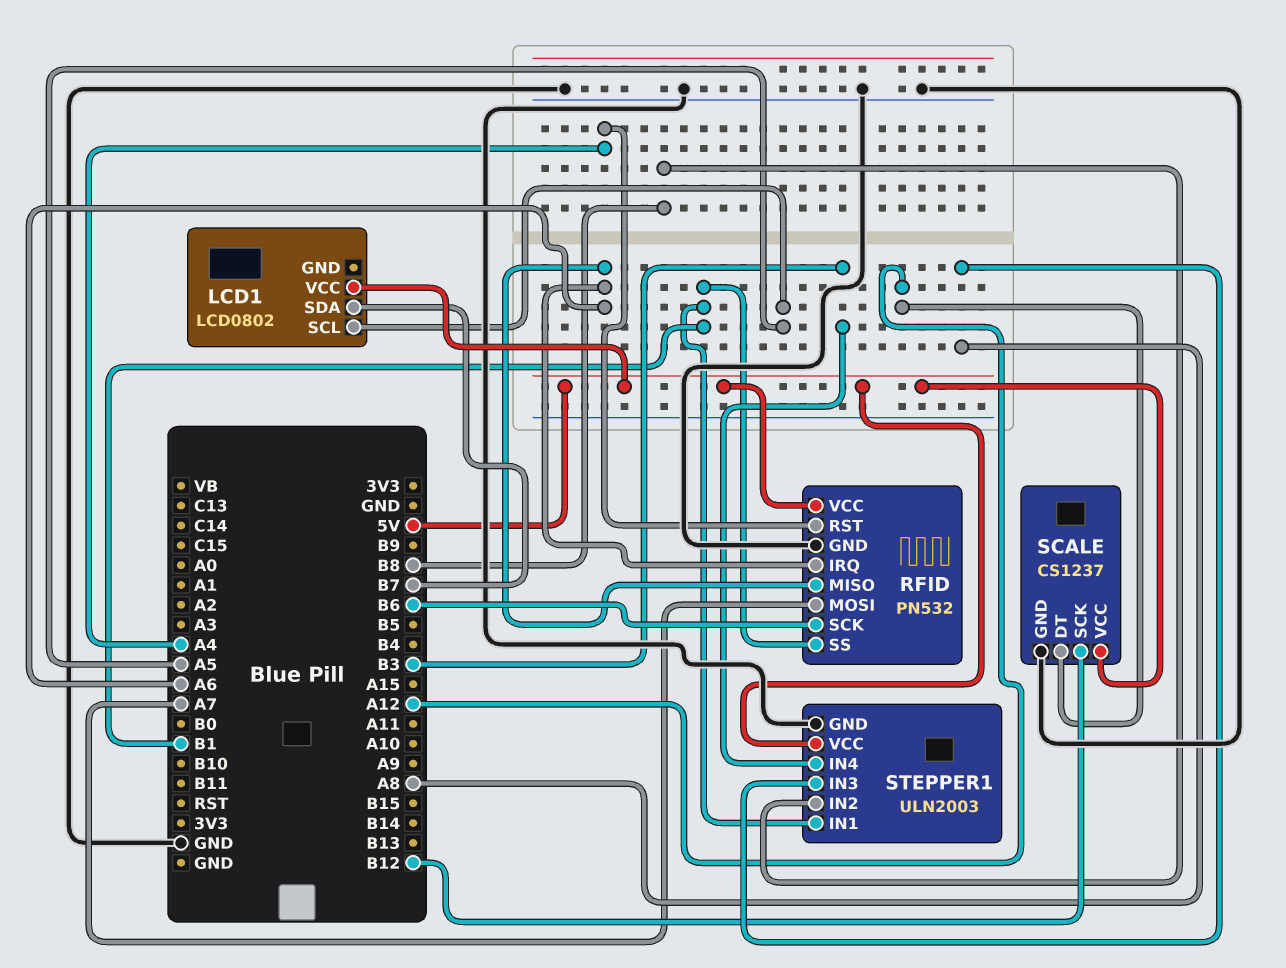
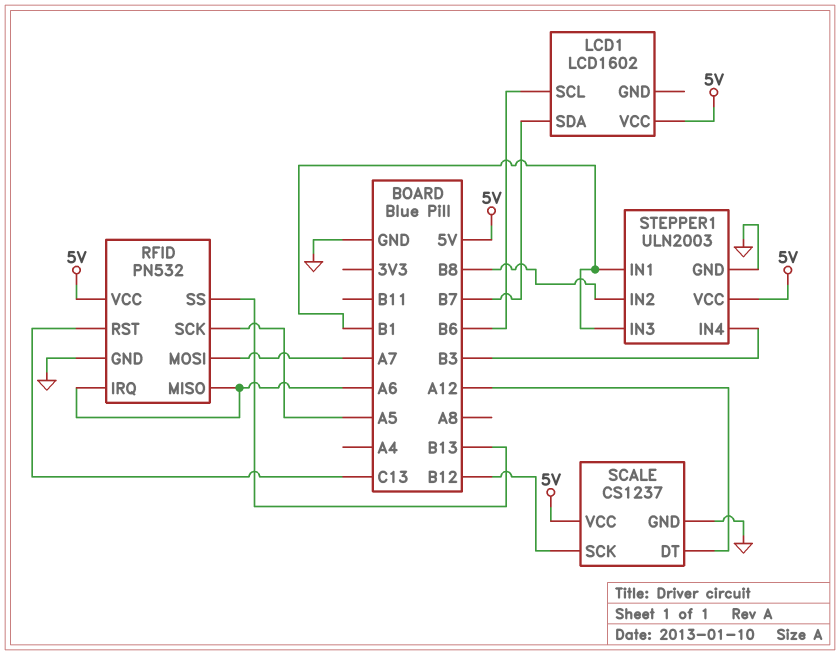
LCD1: LCD0802 -> LCD1602
LCD1 pin SCL: A5 -> B6
RFID pin RST: A4 -> C13
RFID pin SCK: B6 -> A5
RFID pin SS: B1 -> B13
STEPPER1 pin IN3: A8 -> B1

